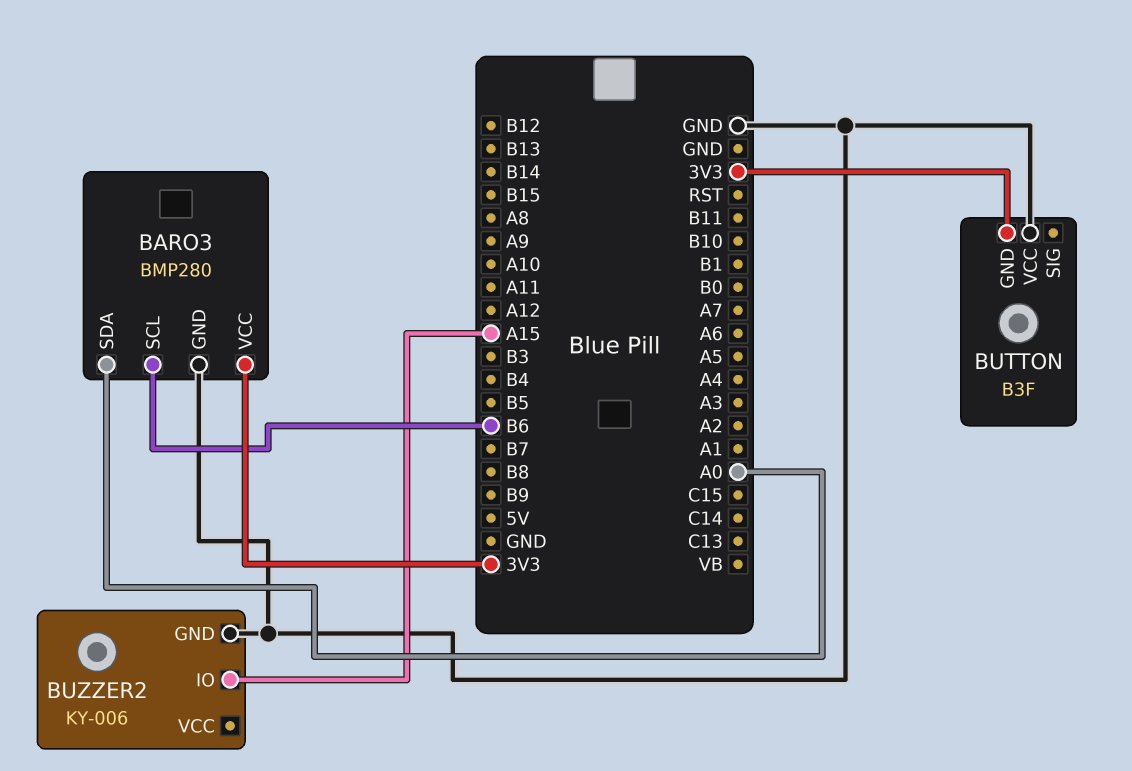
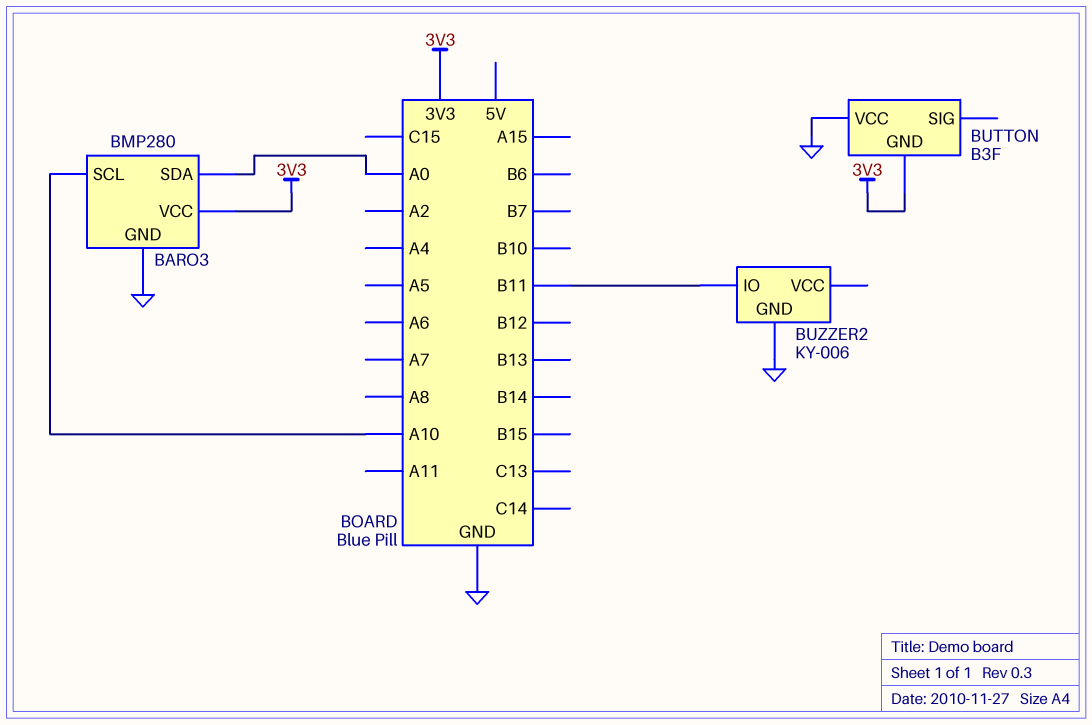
BARO3 pin SCL: B6 -> A10
BUZZER2 pin IO: A15 -> B11

